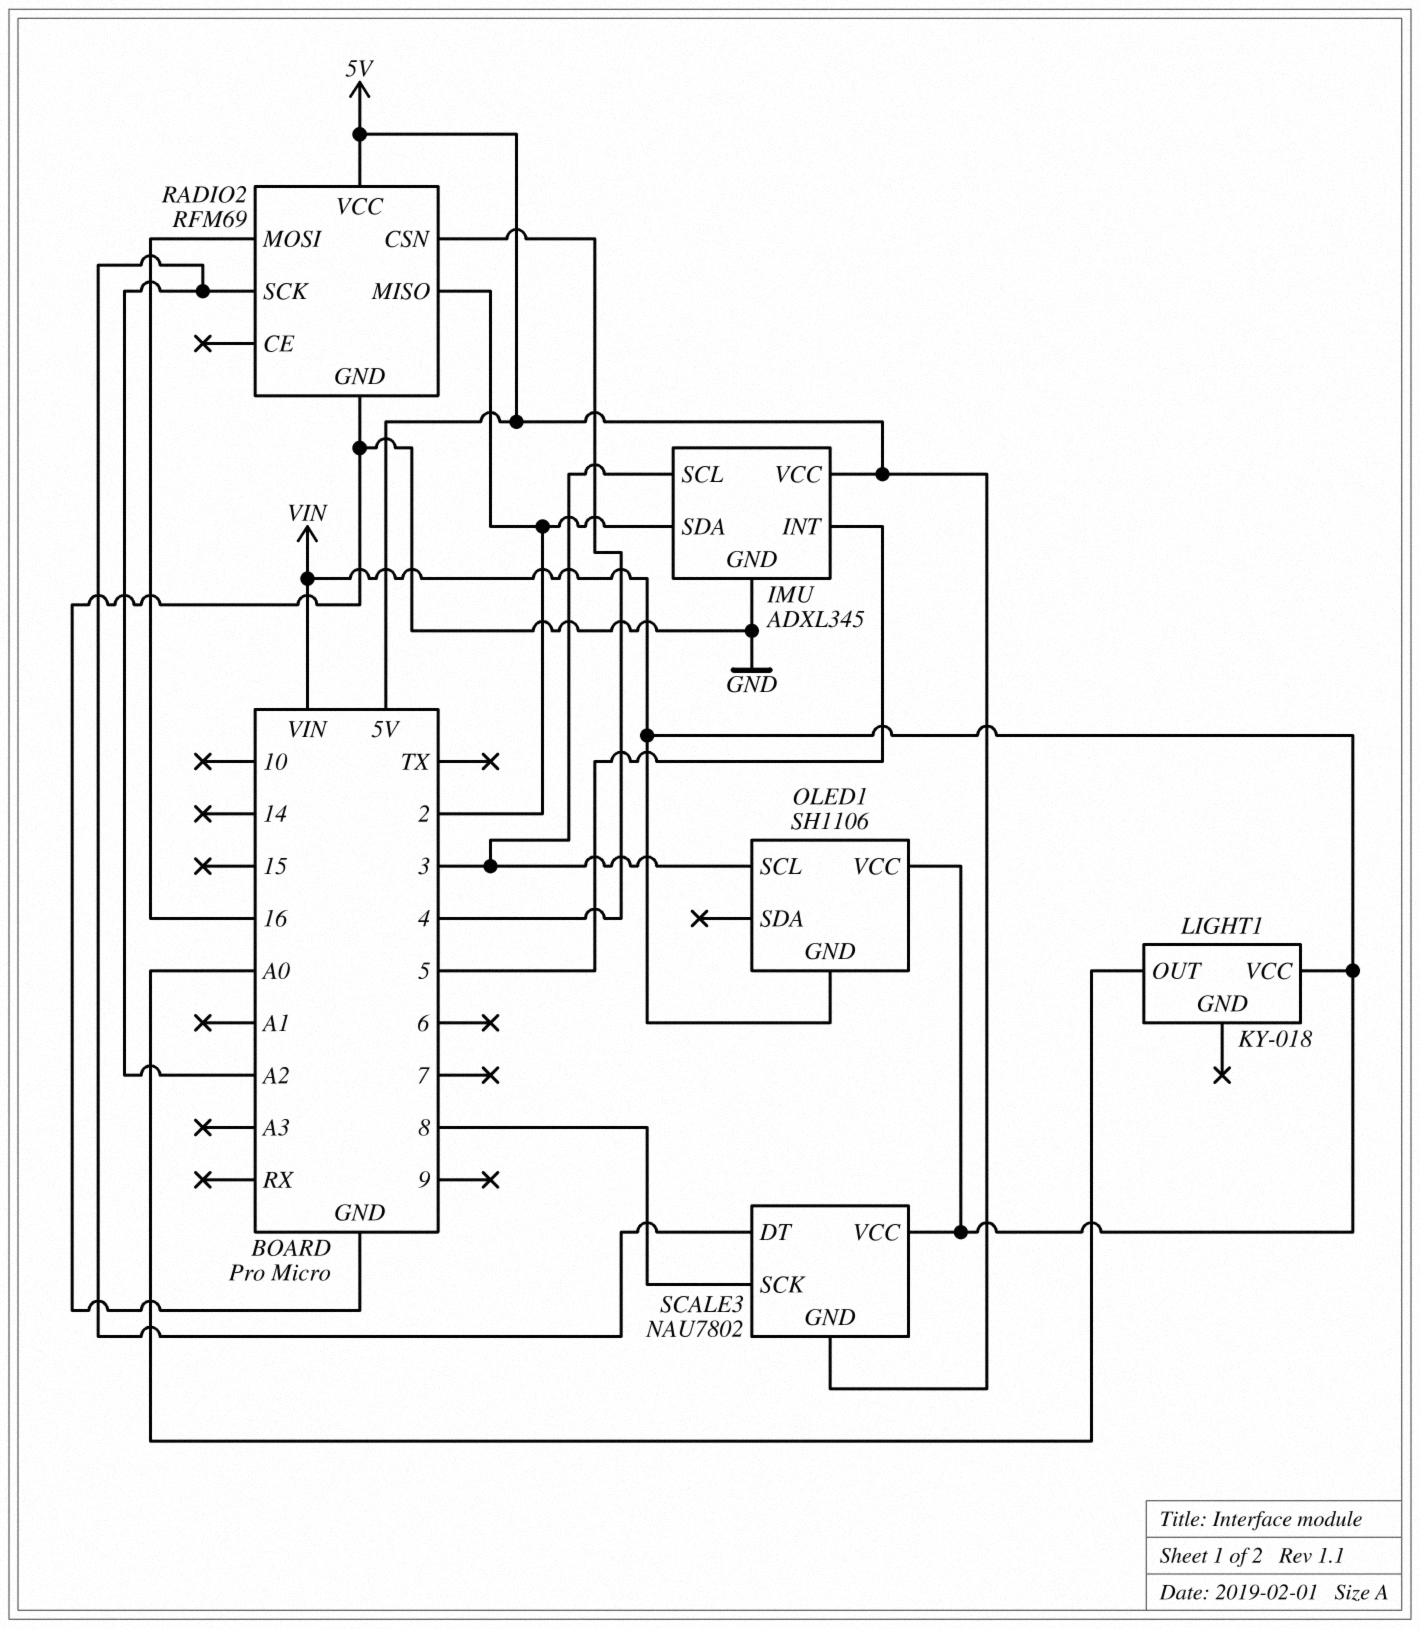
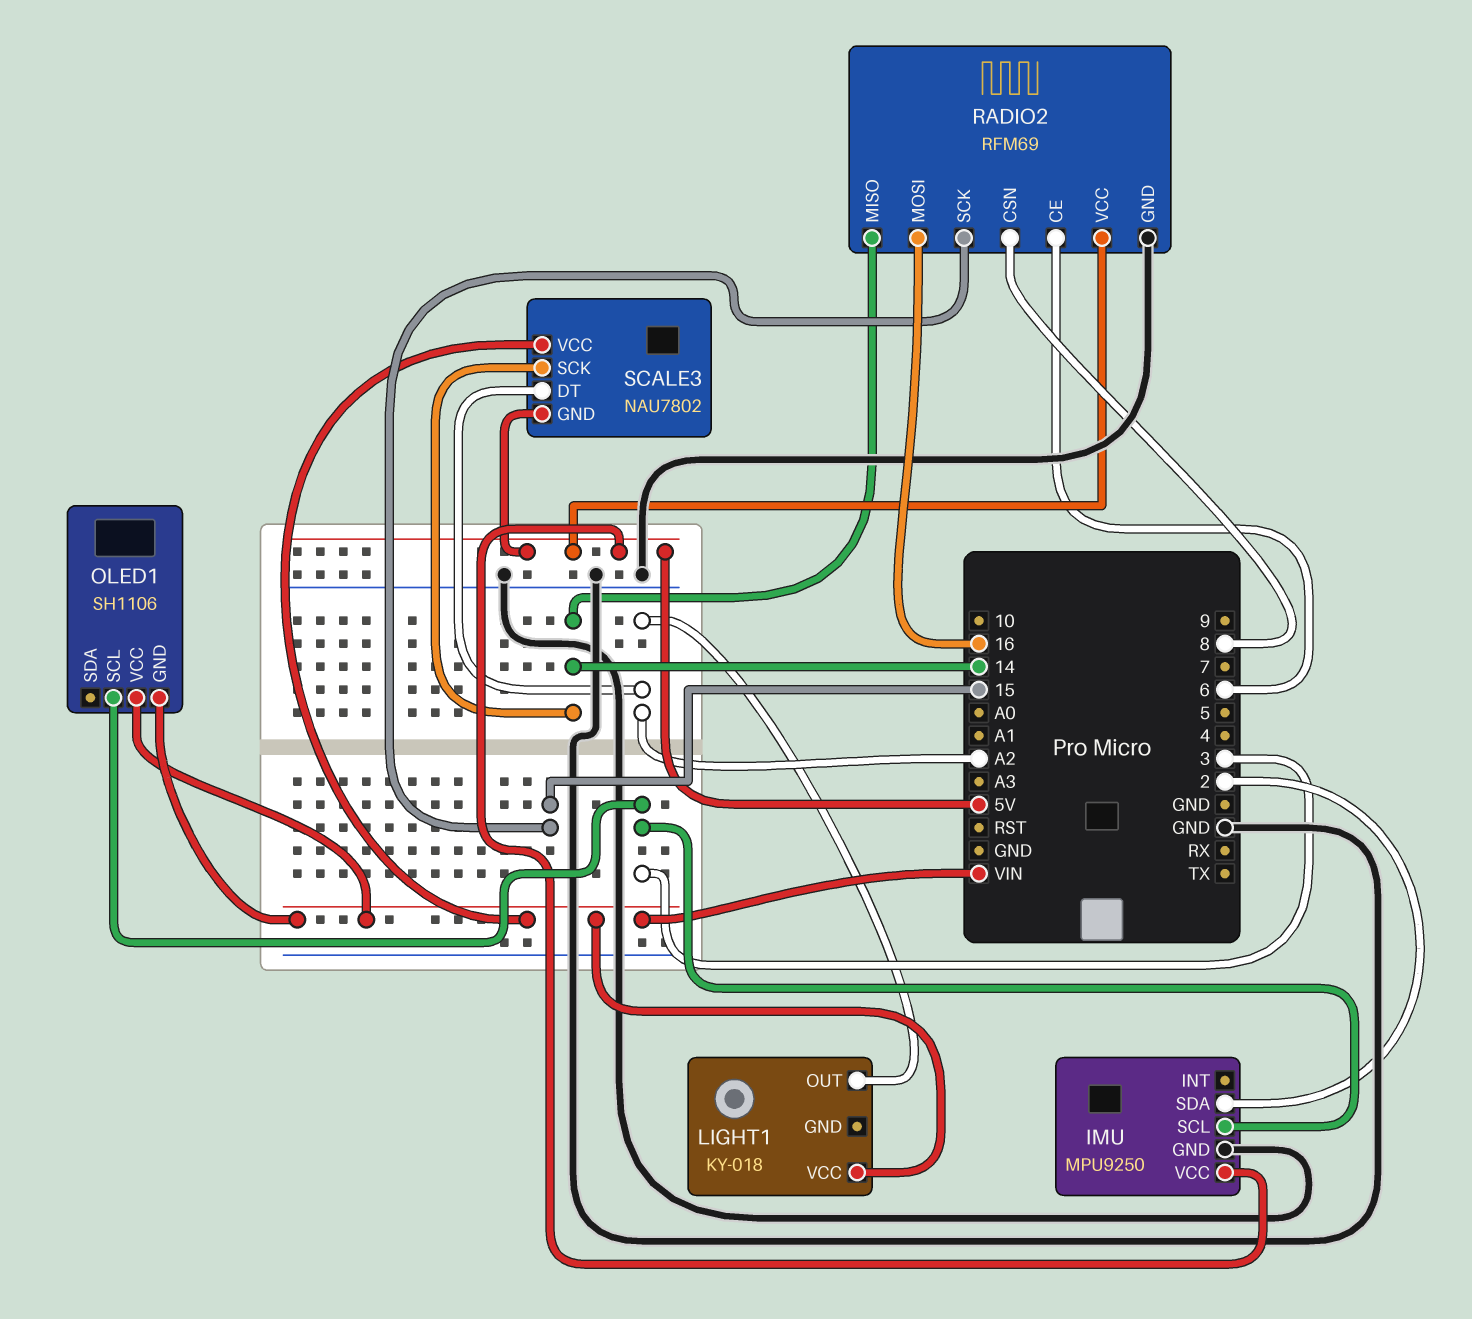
IMU: ADXL345 -> MPU9250
IMU pin INT: 5 -> none
LIGHT1 pin OUT: A0 -> A2
RADIO2 pin CE: none -> 6
RADIO2 pin CSN: 4 -> 8
RADIO2 pin MISO: 2 -> 14
RADIO2 pin SCK: A2 -> 15
SCALE3 pin SCK: 8 -> 14

